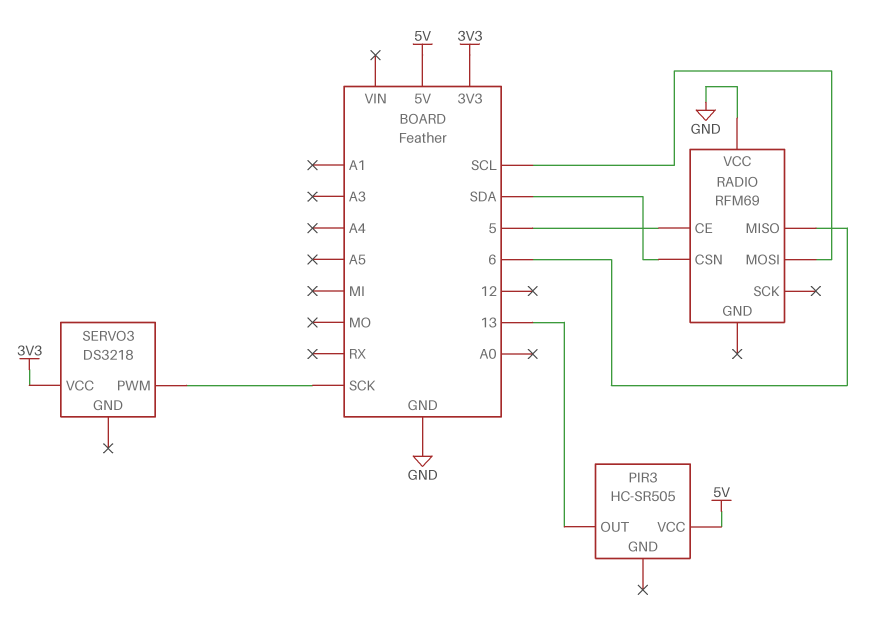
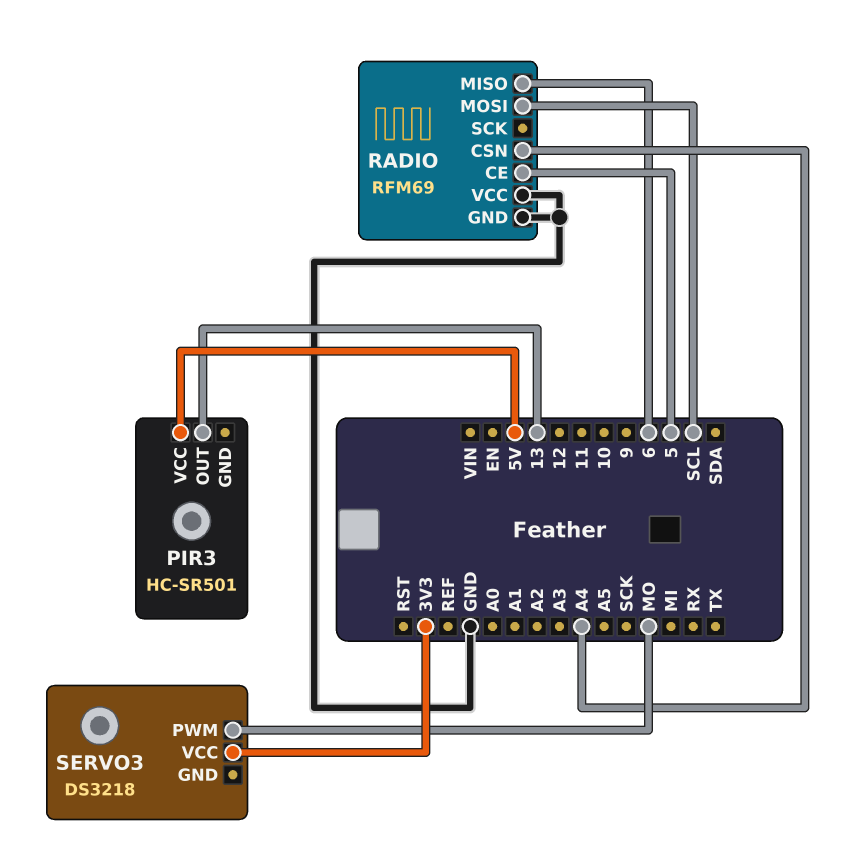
PIR3: HC-SR505 -> HC-SR501
RADIO pin CSN: SDA -> A4
RADIO pin GND: none -> GND
SERVO3 pin PWM: SCK -> MO

